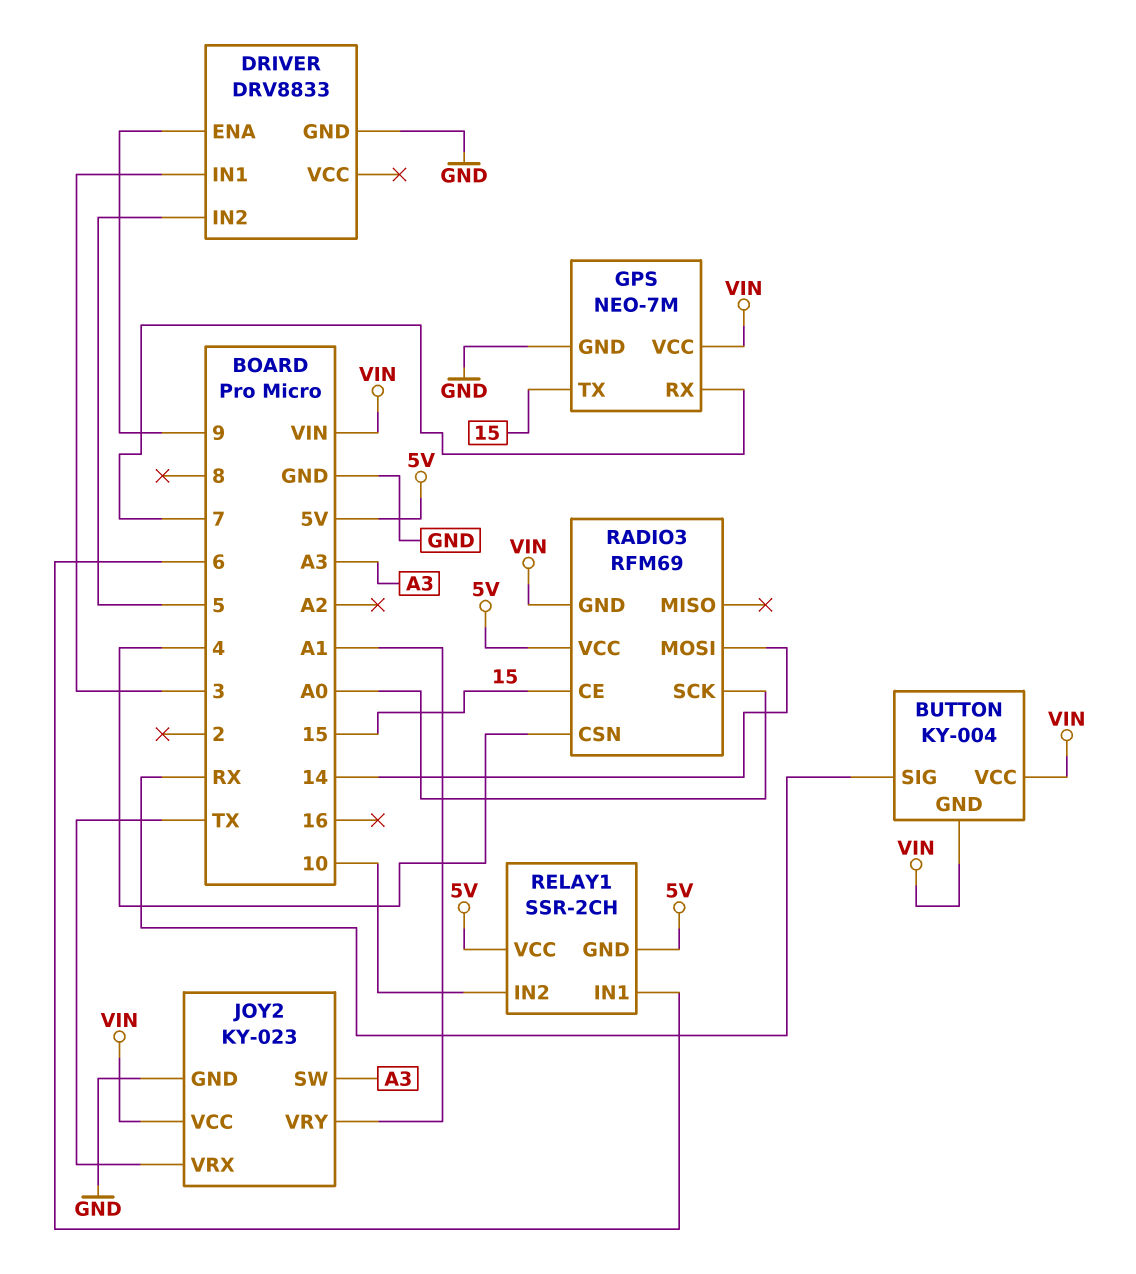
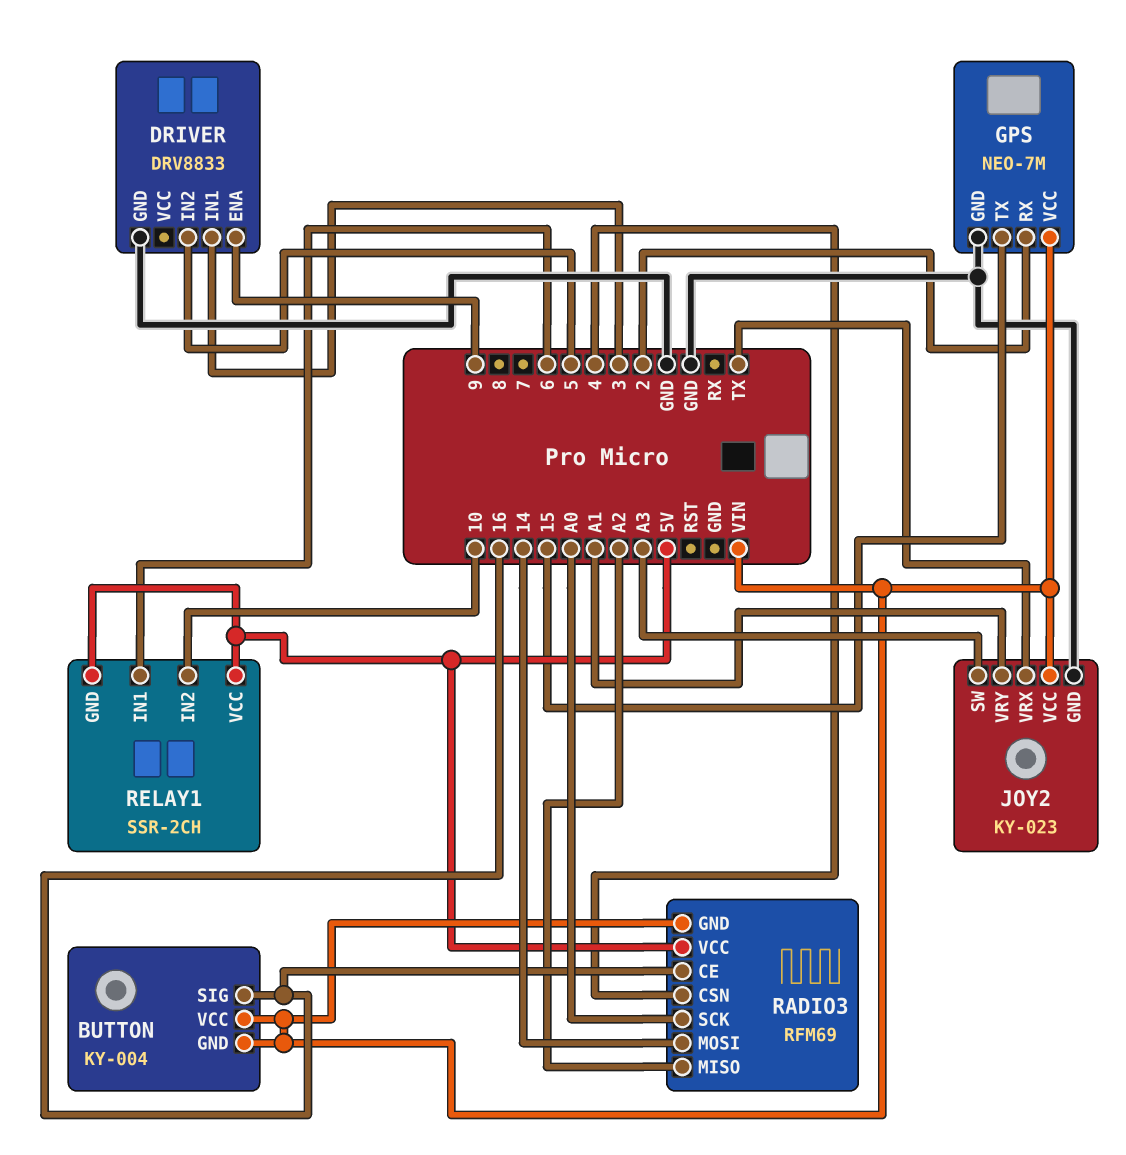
BUTTON pin SIG: RX -> 16
GPS pin RX: 7 -> 2
RADIO3 pin CE: 15 -> 16
RADIO3 pin MISO: none -> A2

